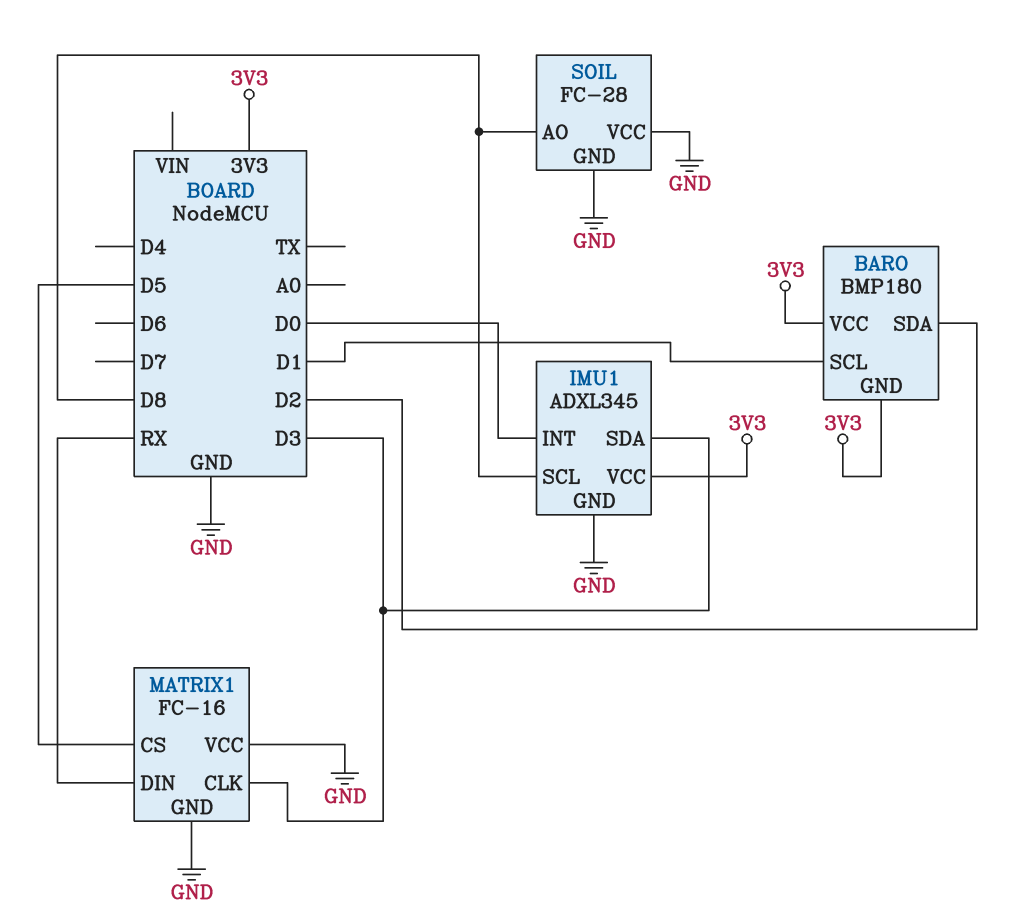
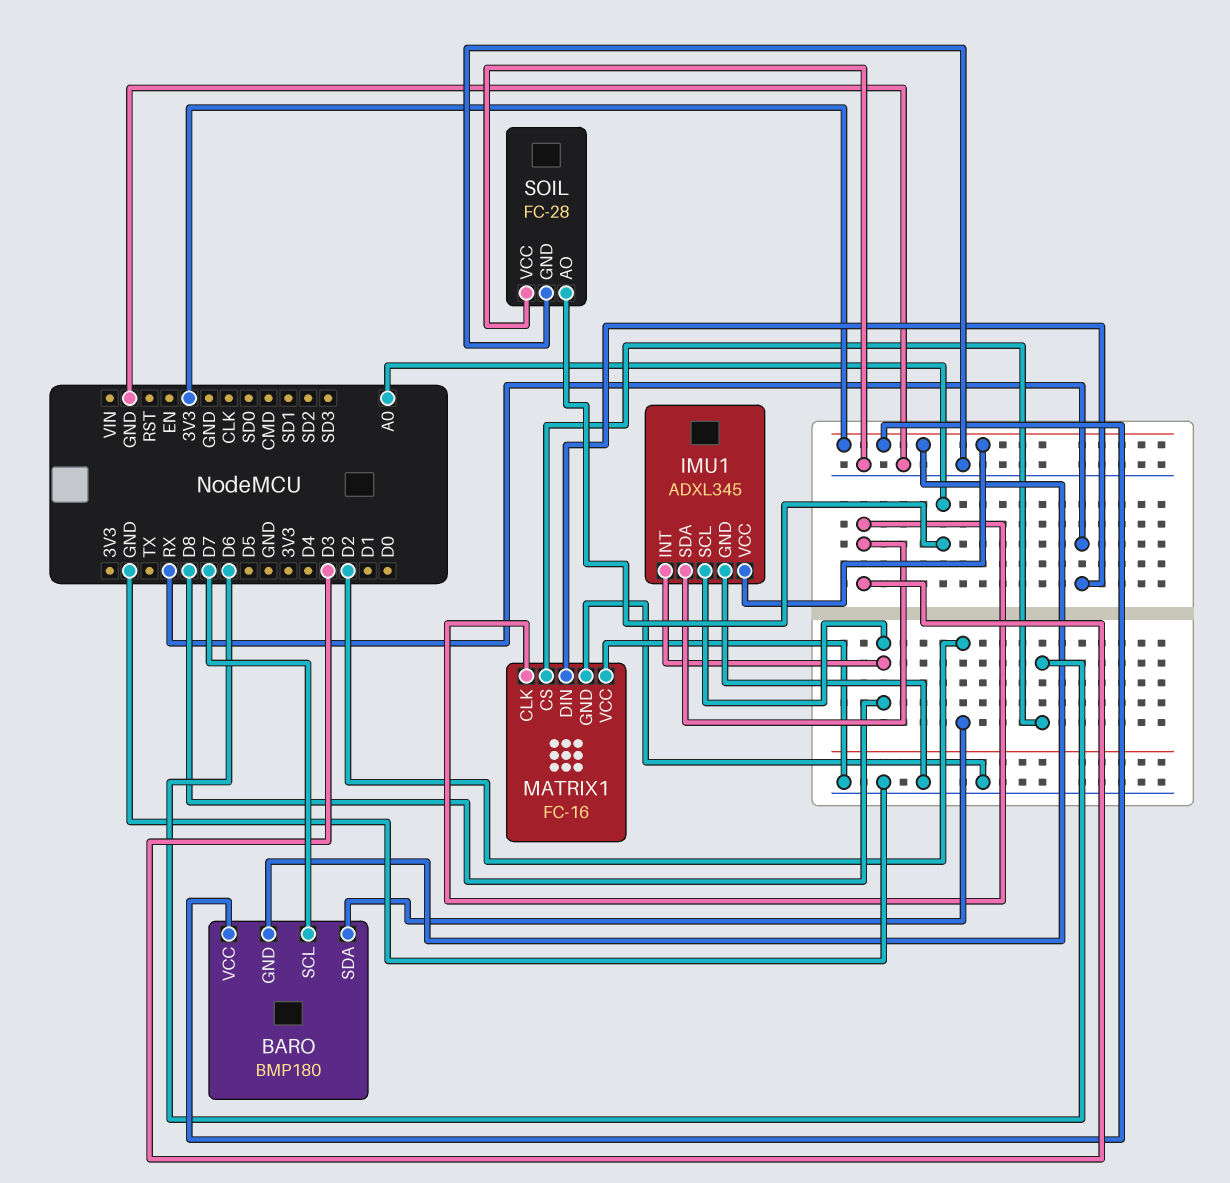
BARO pin SCL: D1 -> D7
IMU1 pin INT: D0 -> D8
MATRIX1 pin CS: D5 -> D6
SOIL pin AO: D8 -> A0

